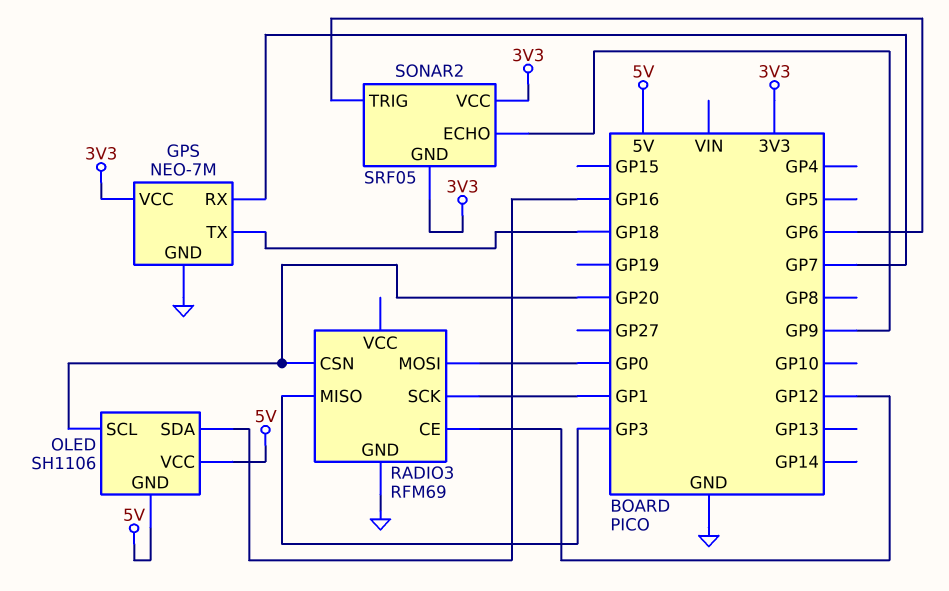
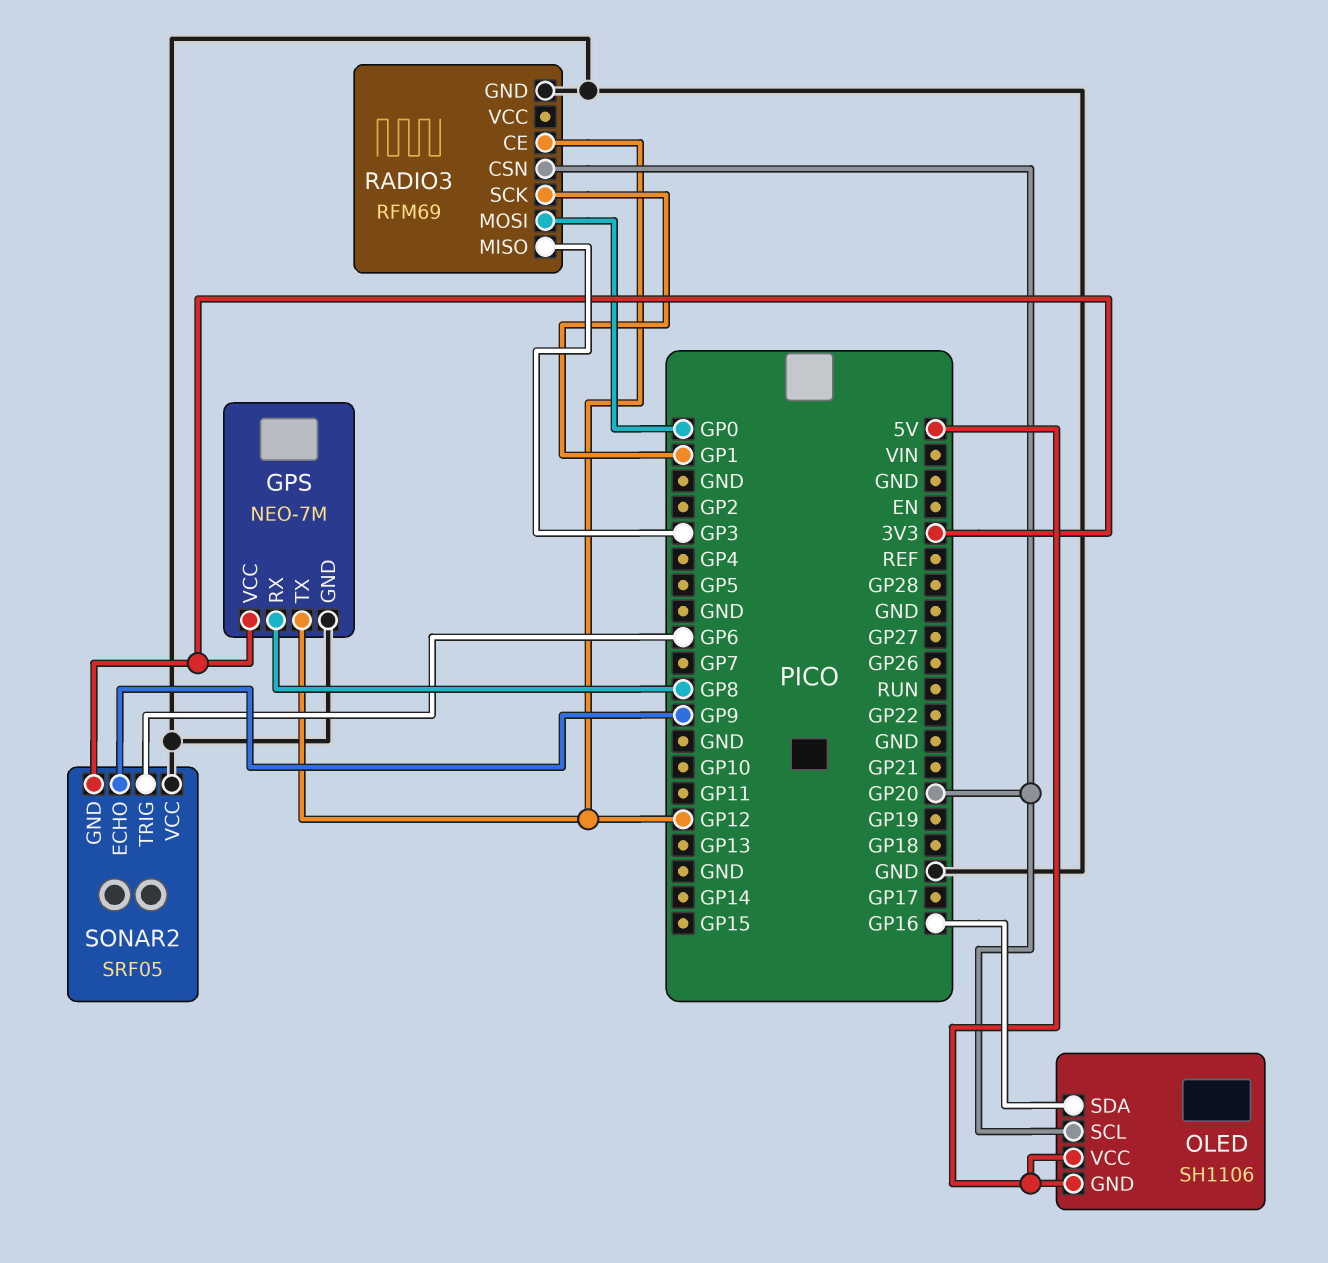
GPS pin RX: GP7 -> GP8
GPS pin TX: GP18 -> GP12
SONAR2 pin VCC: 3V3 -> GND

